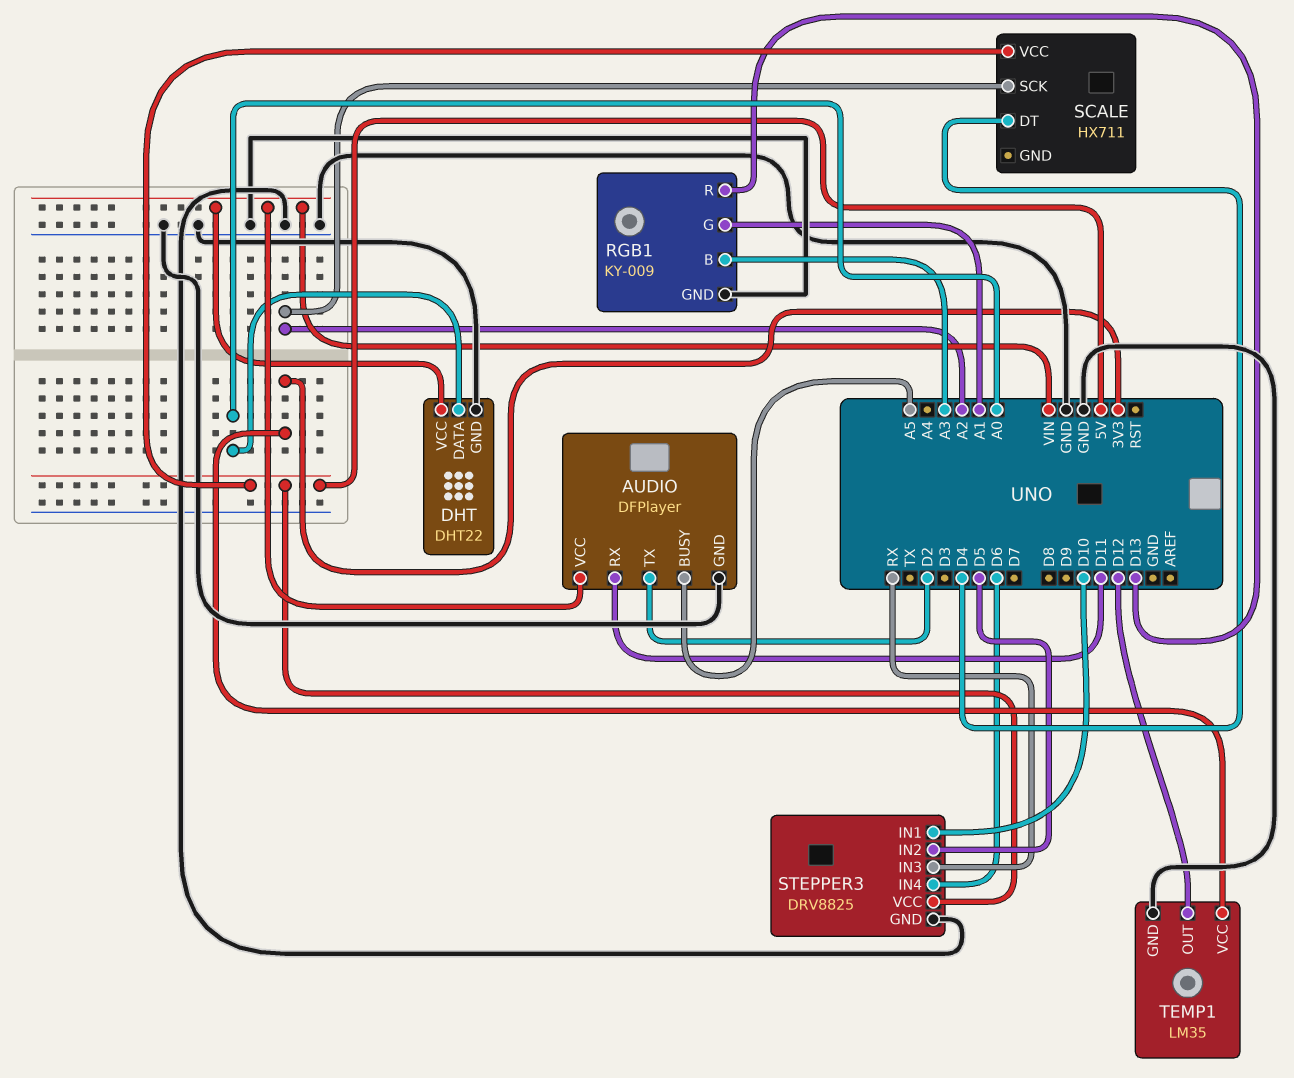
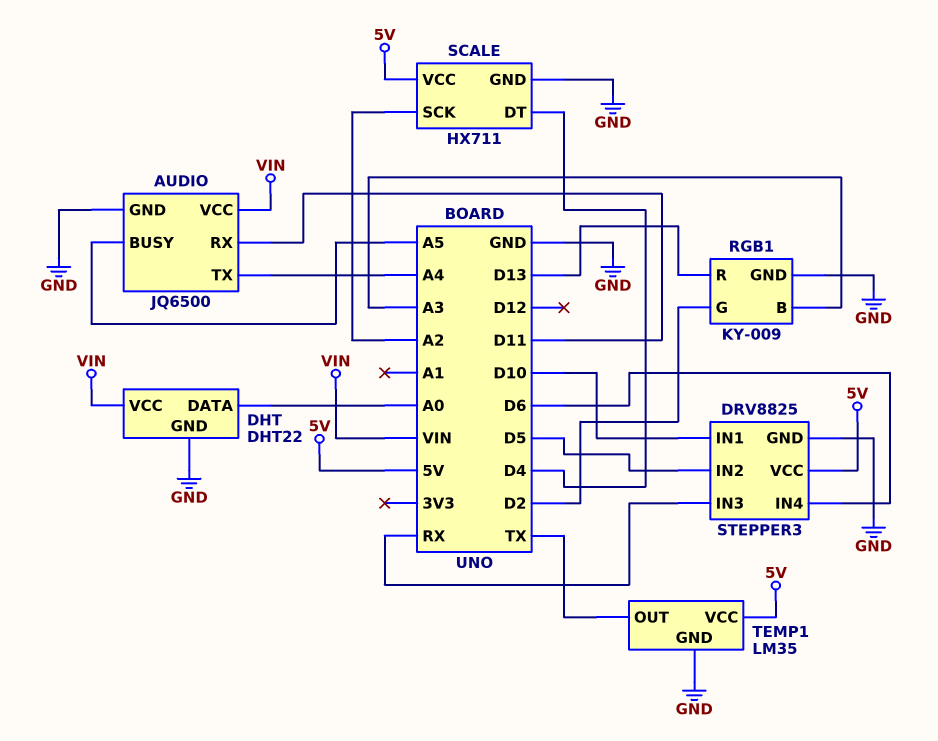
AUDIO: DFPlayer -> JQ6500
AUDIO pin TX: D2 -> A4
RGB1 pin G: A1 -> D2
SCALE pin GND: none -> GND
TEMP1 pin OUT: D12 -> TX
TEMP1 pin VCC: 3V3 -> 5V

